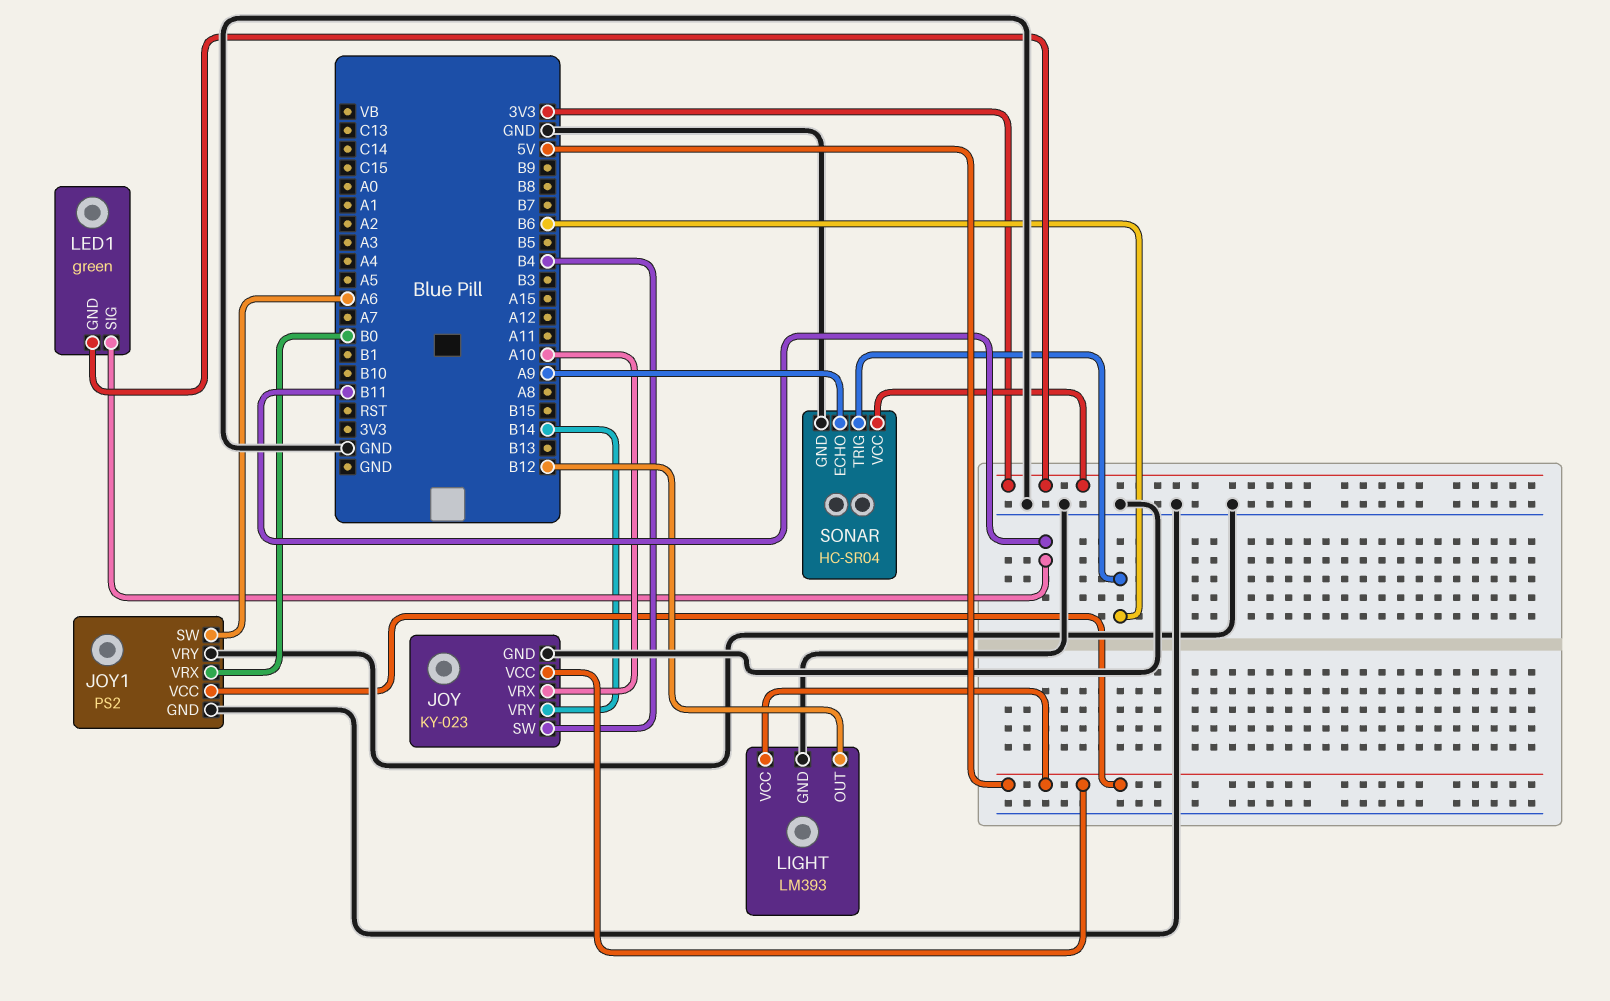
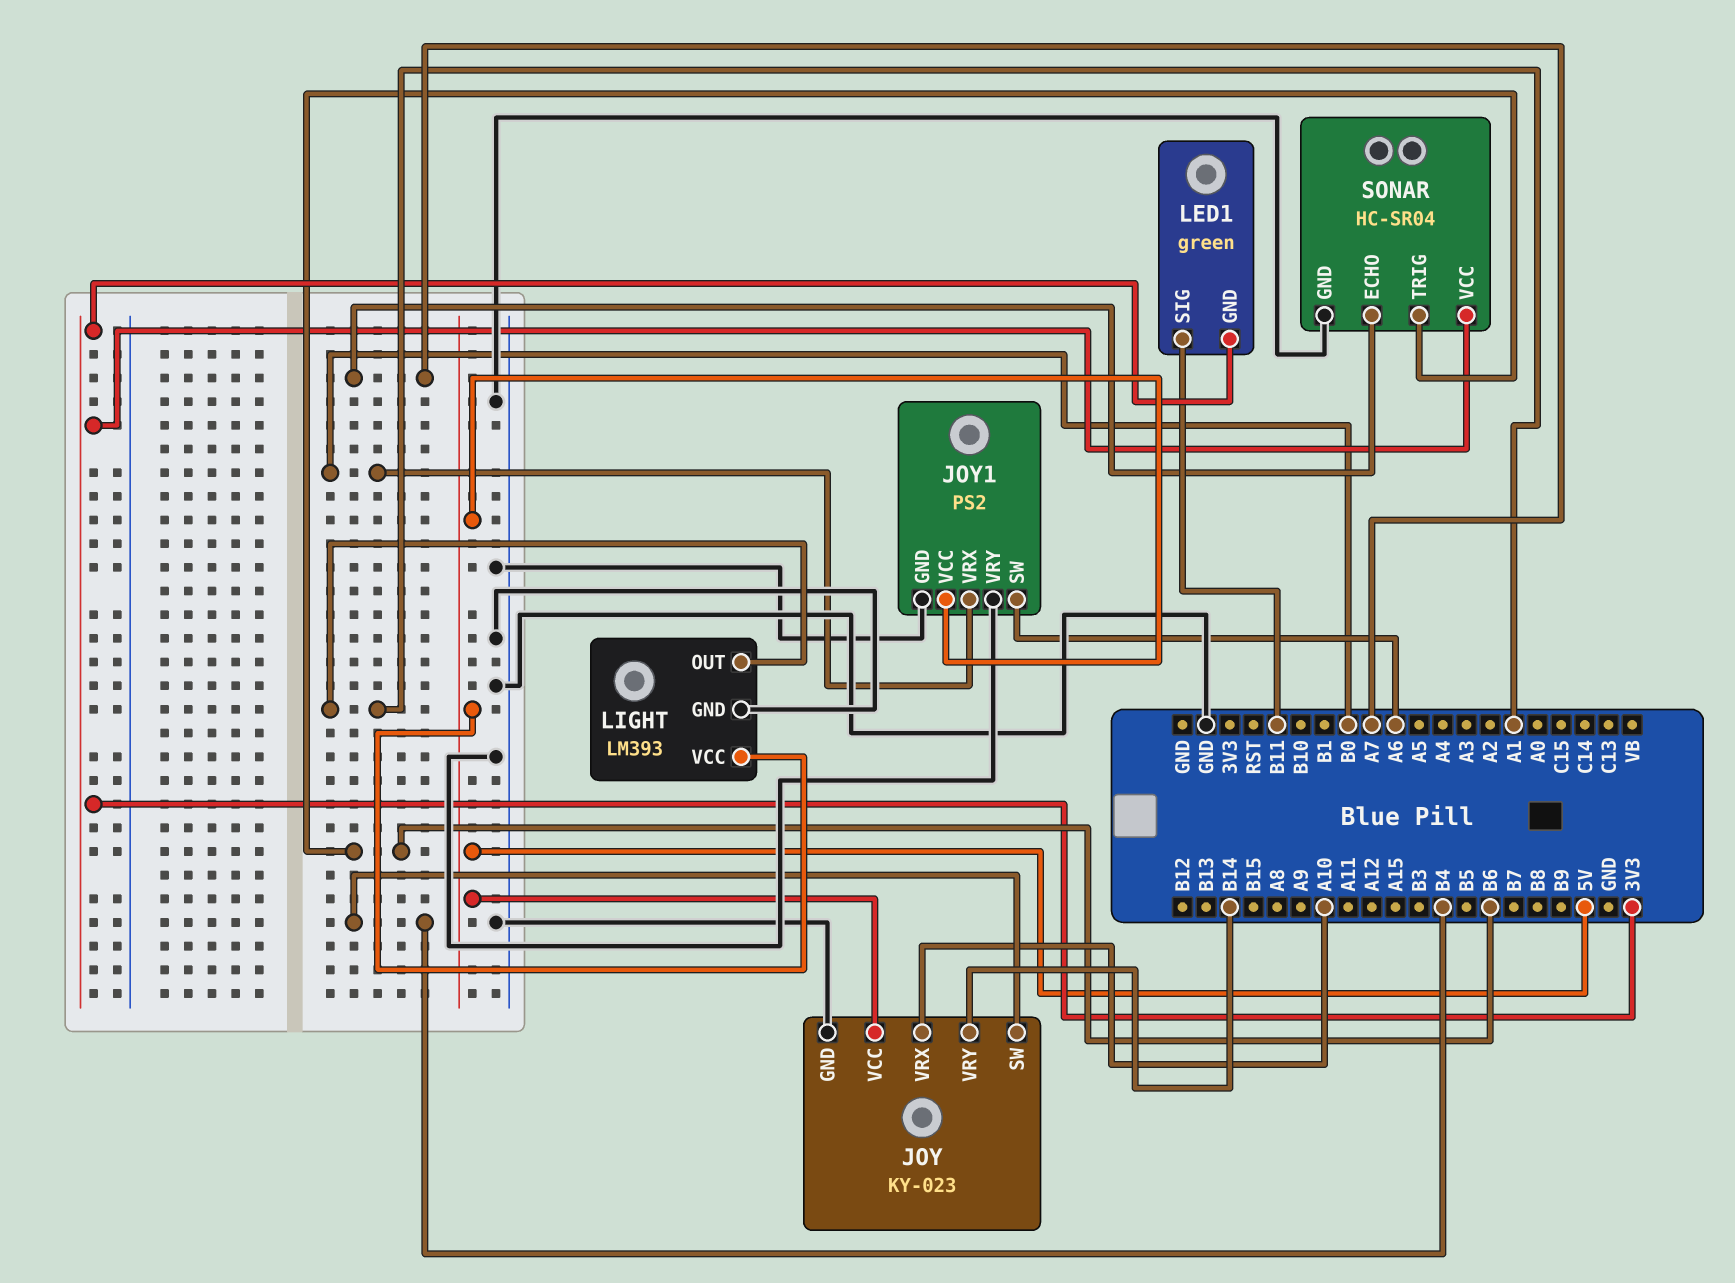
LIGHT pin OUT: B12 -> A1
SONAR pin ECHO: A9 -> A7

